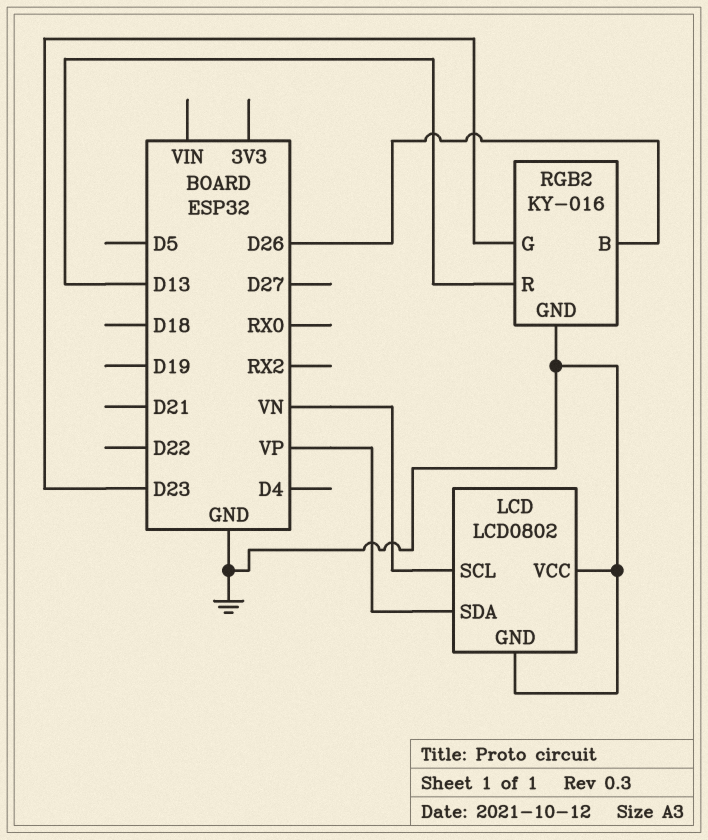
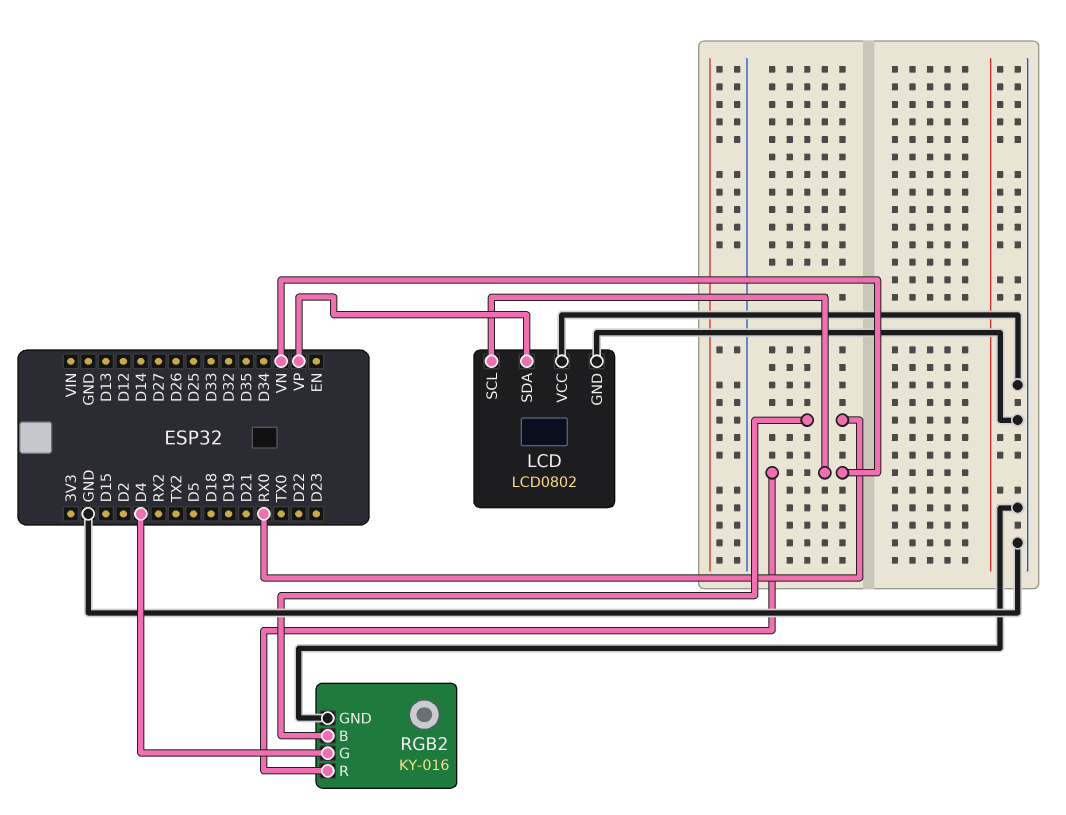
RGB2 pin B: D26 -> RX0
RGB2 pin G: D23 -> D4
RGB2 pin R: D13 -> VN

